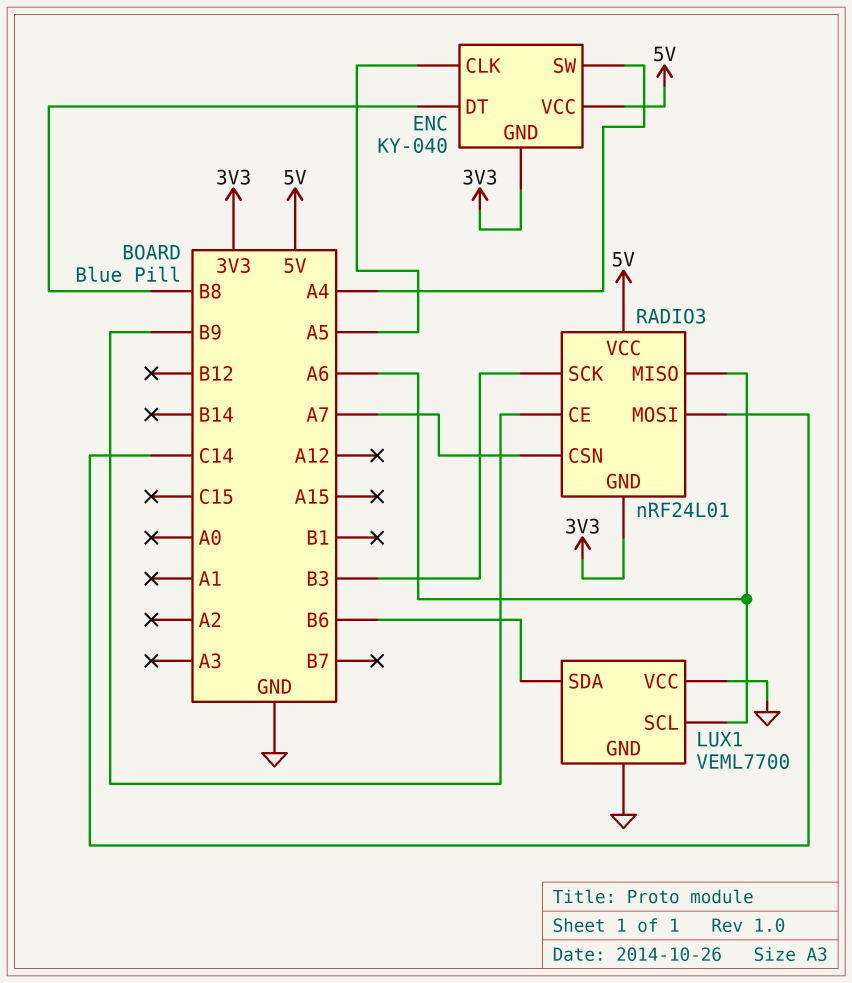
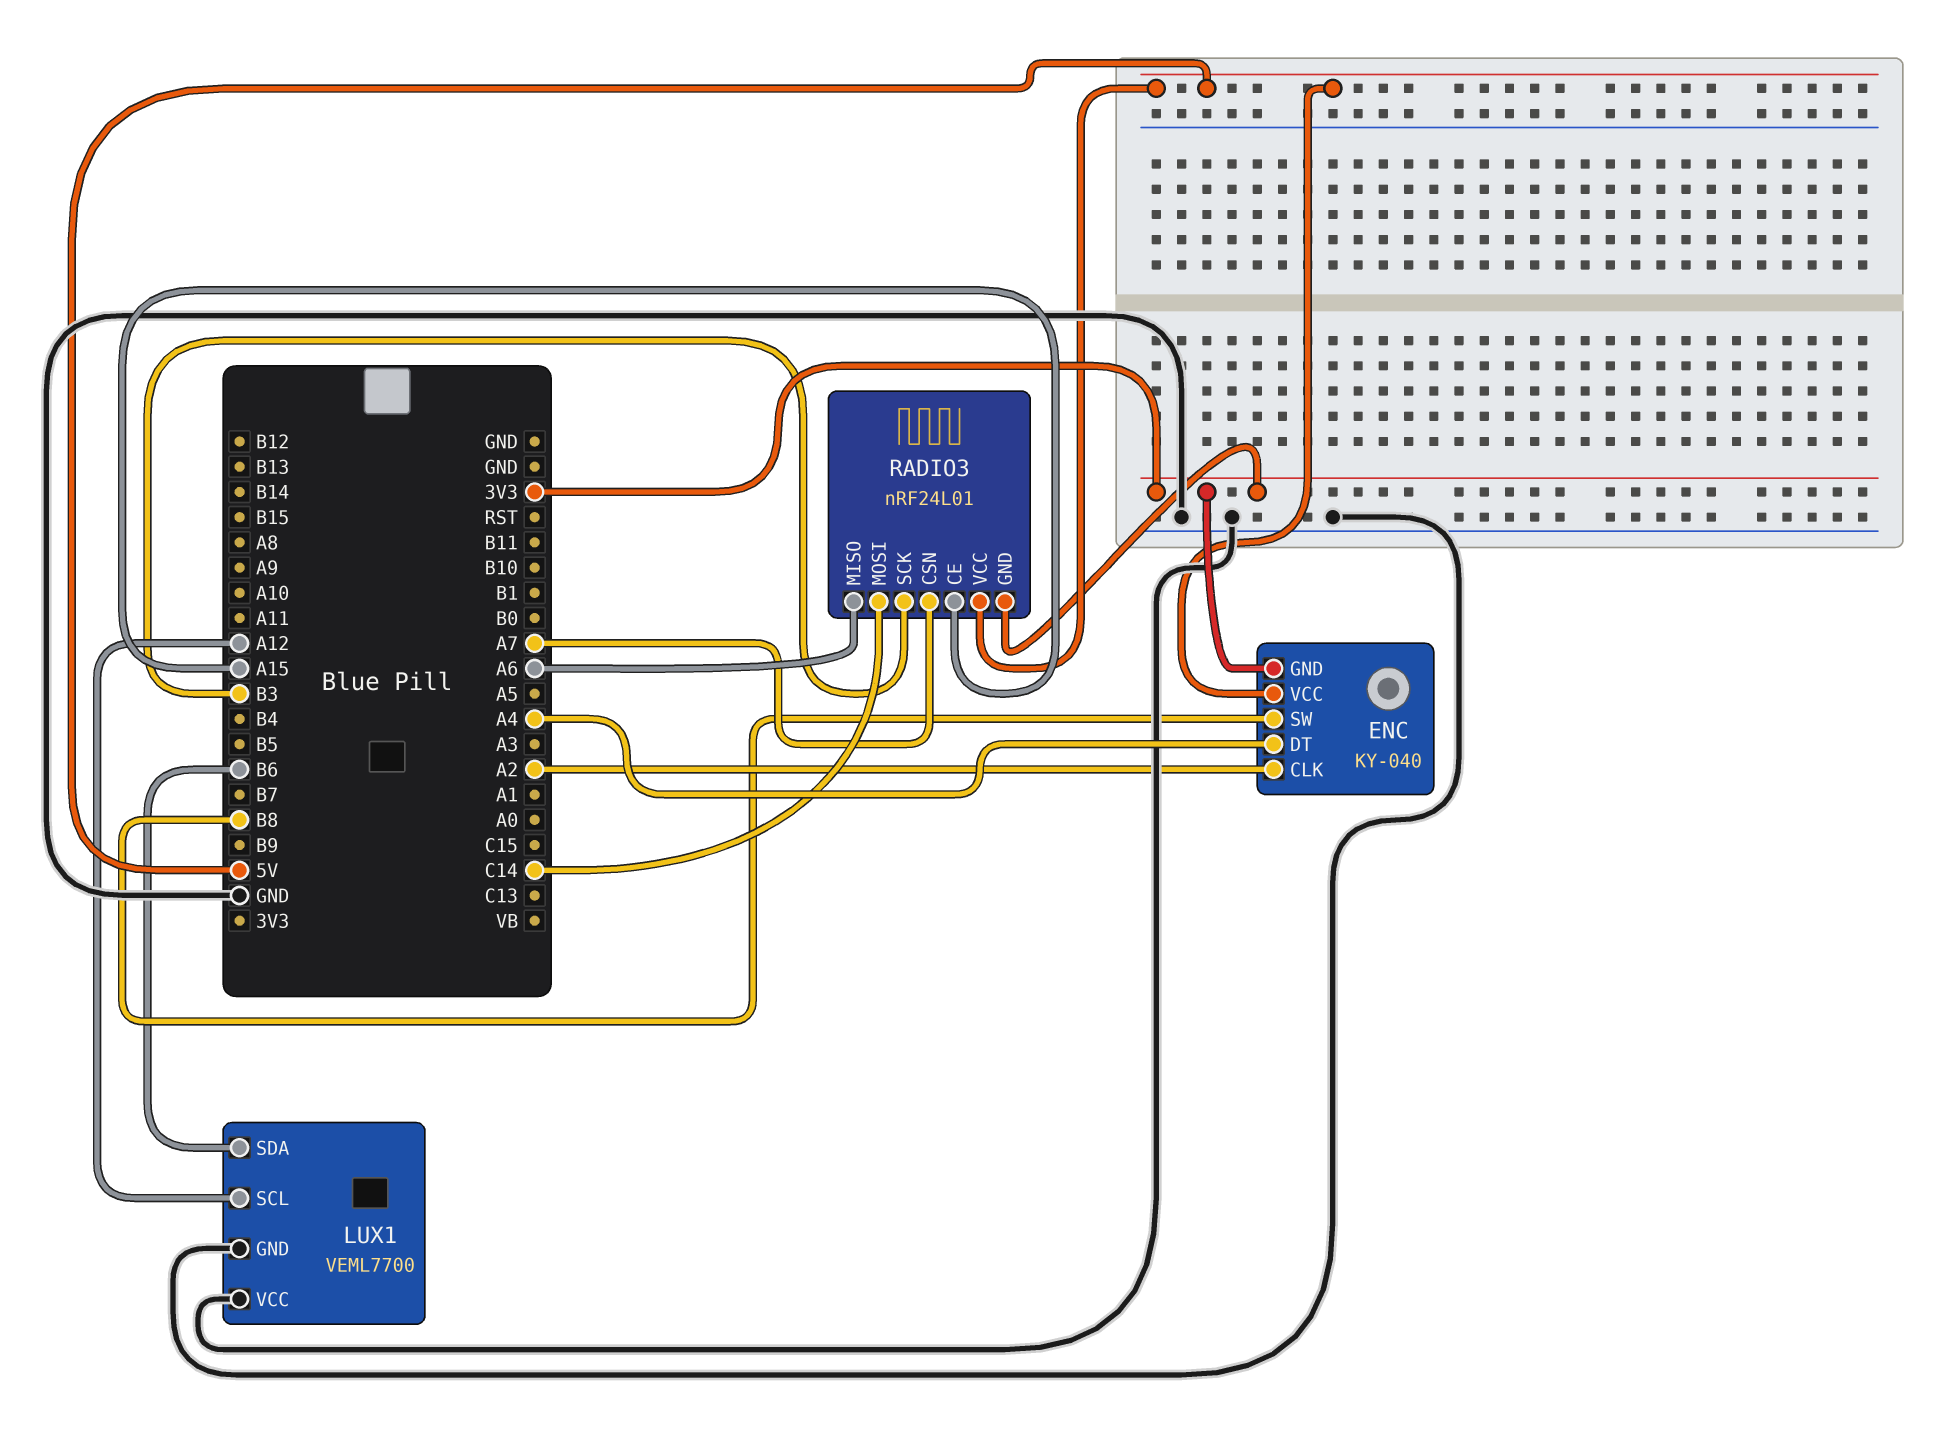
ENC pin CLK: A5 -> A2
ENC pin DT: B8 -> A4
ENC pin SW: A4 -> B8
LUX1 pin SCL: A6 -> A12
RADIO3 pin CE: B9 -> A15

